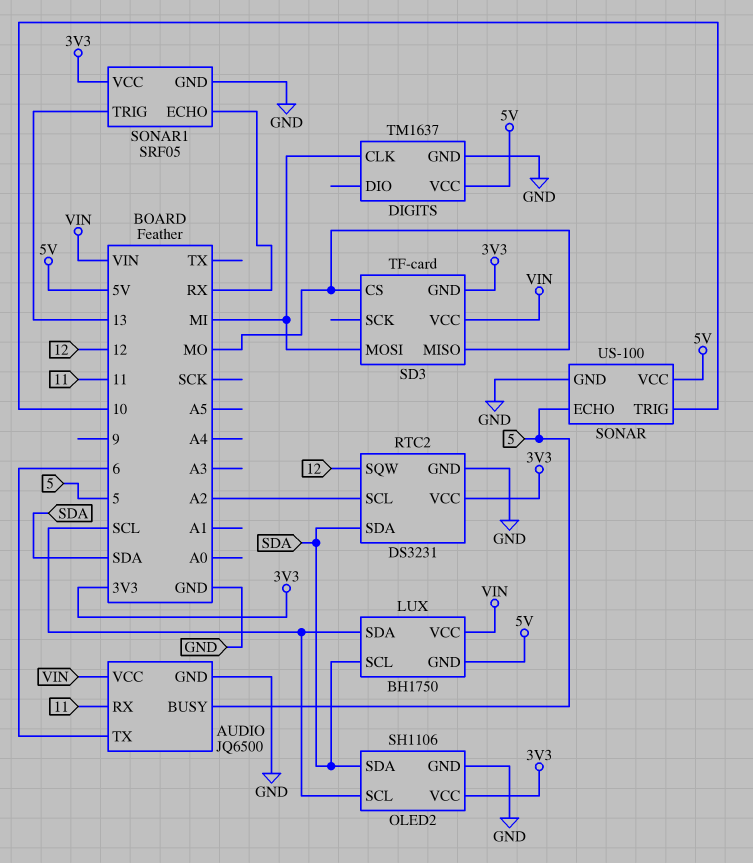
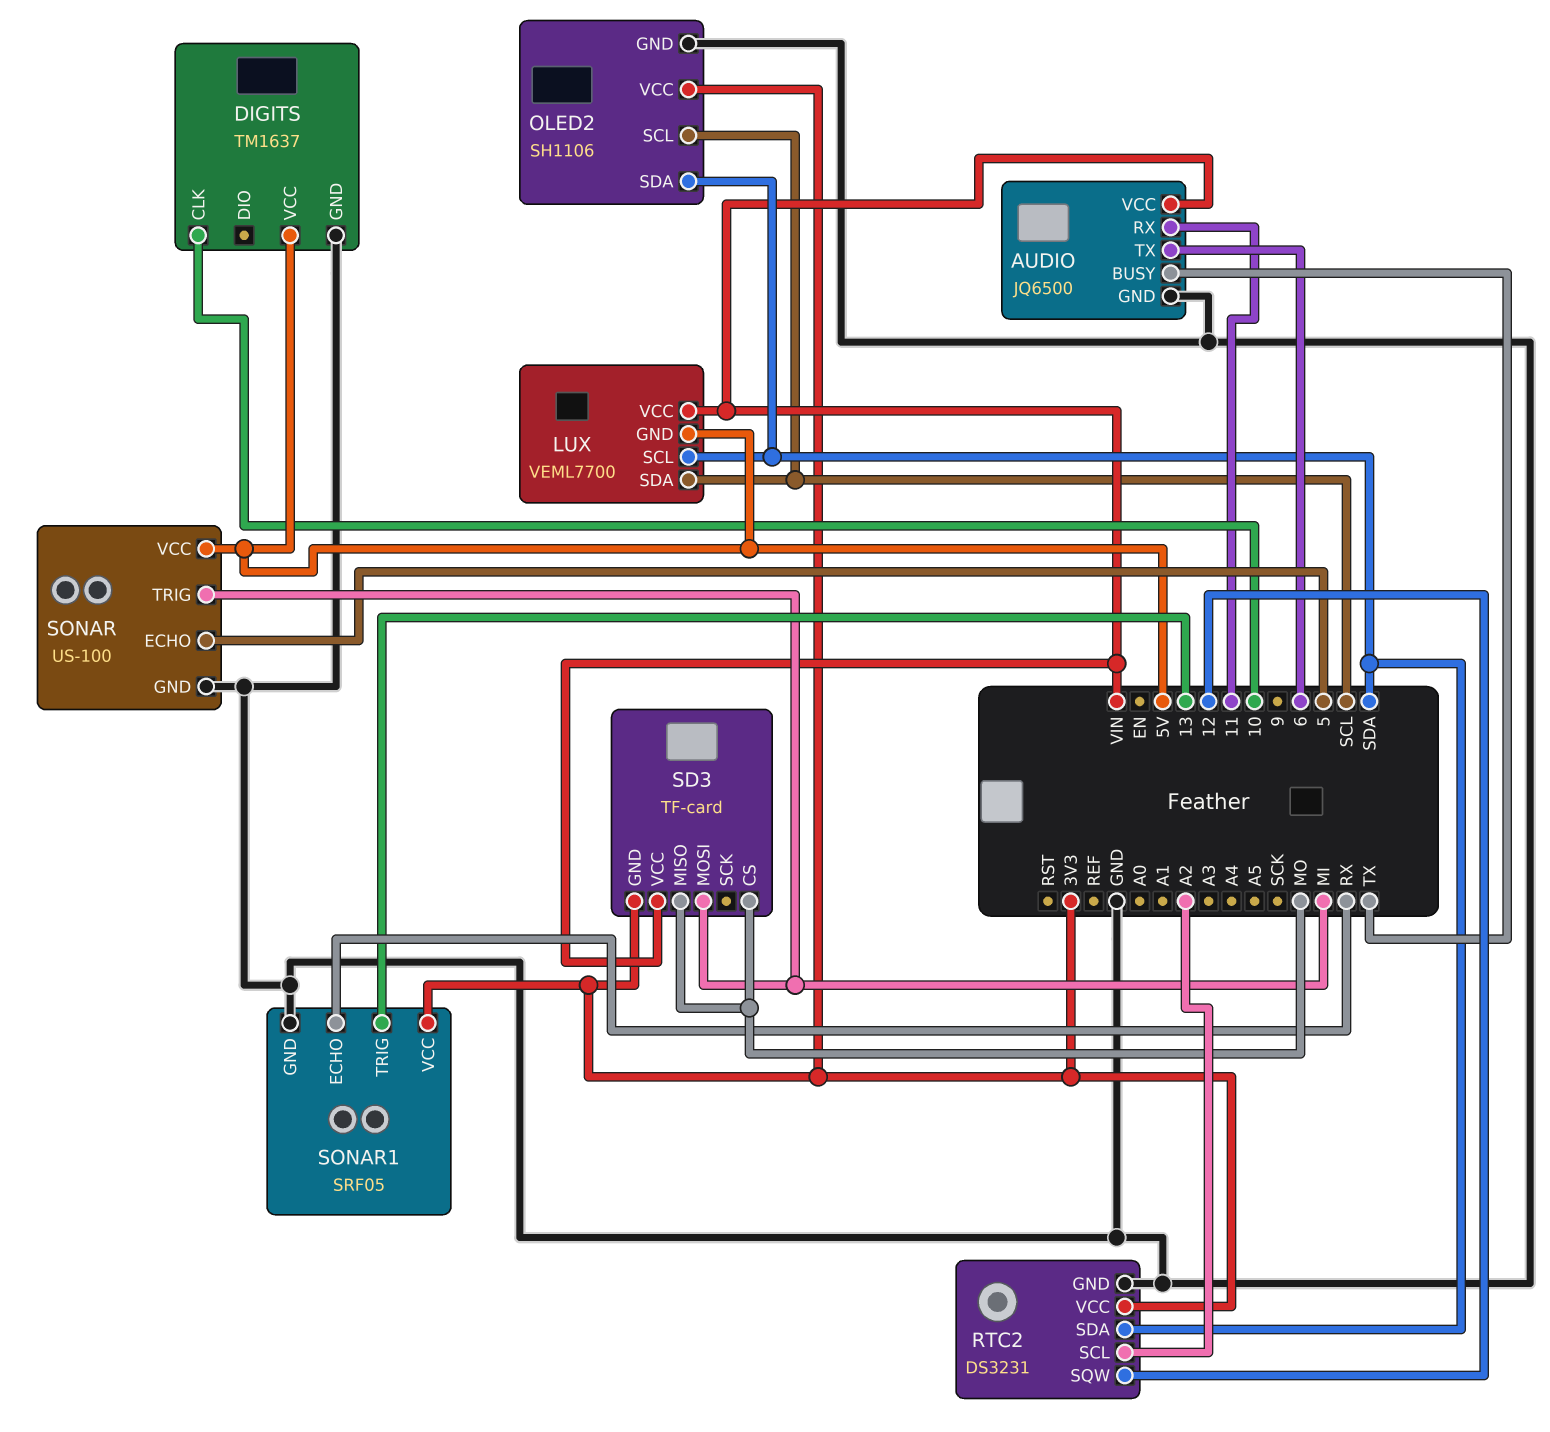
AUDIO pin BUSY: 5 -> TX
DIGITS pin CLK: MI -> 10
LUX: BH1750 -> VEML7700
SONAR pin TRIG: 10 -> MI

